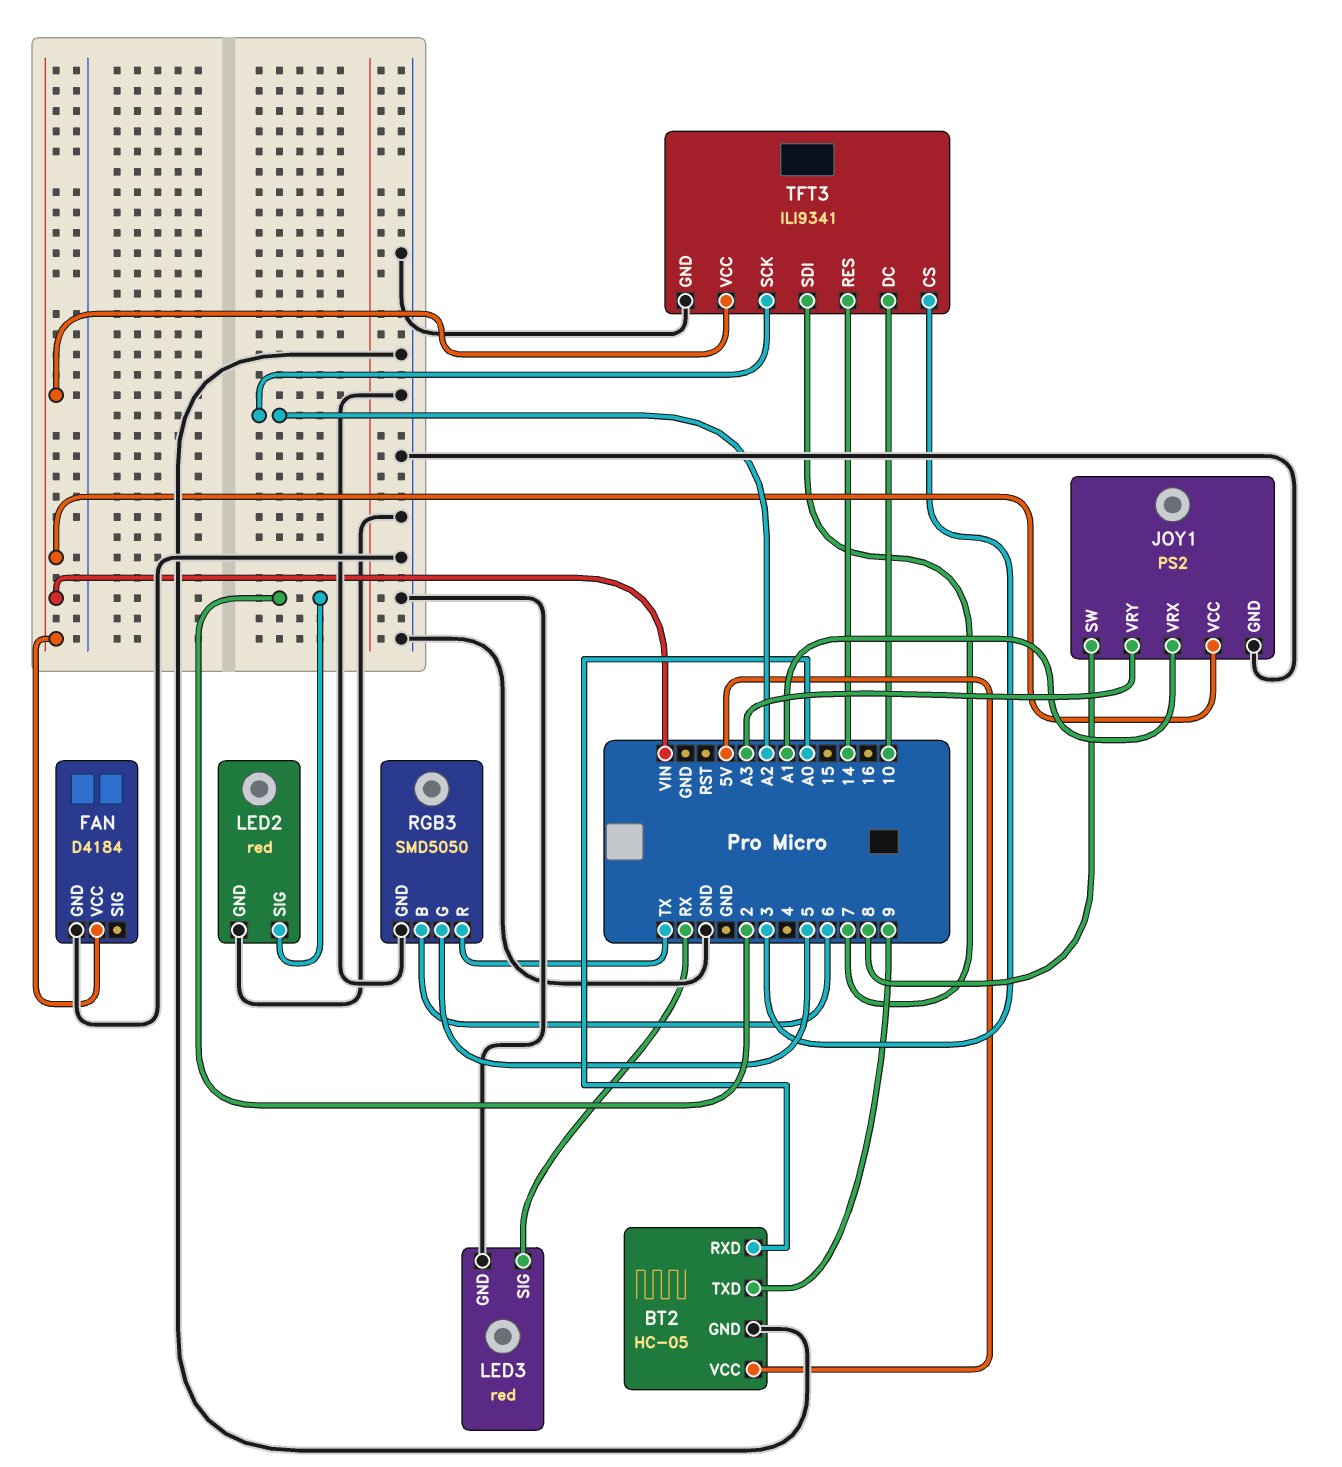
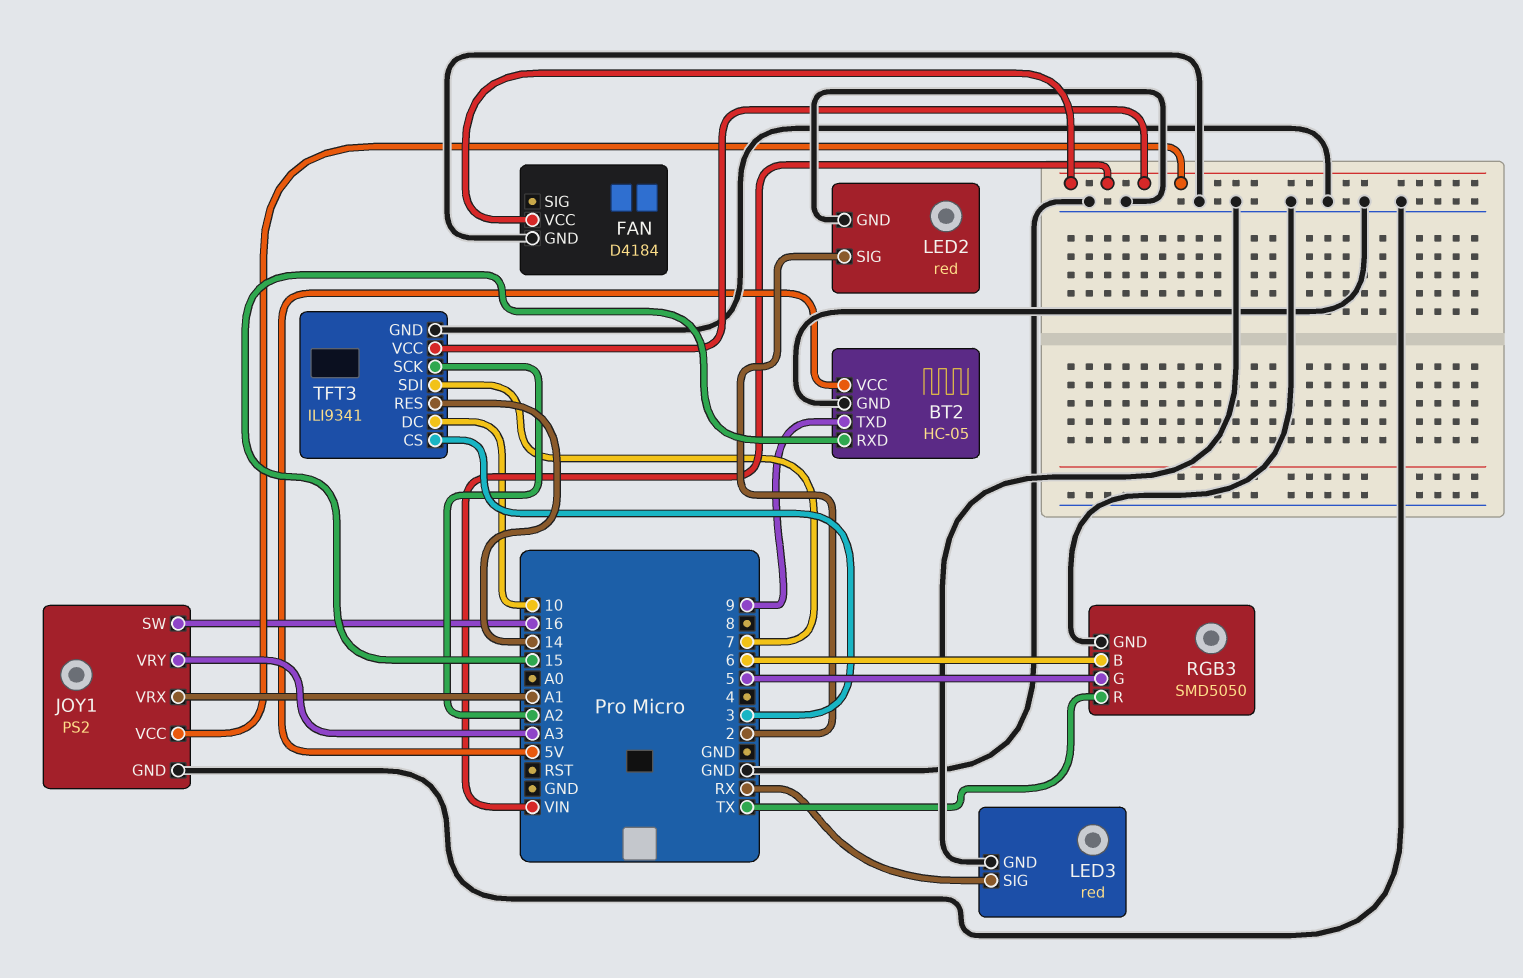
BT2 pin RXD: A0 -> 15
JOY1 pin SW: 8 -> 16

